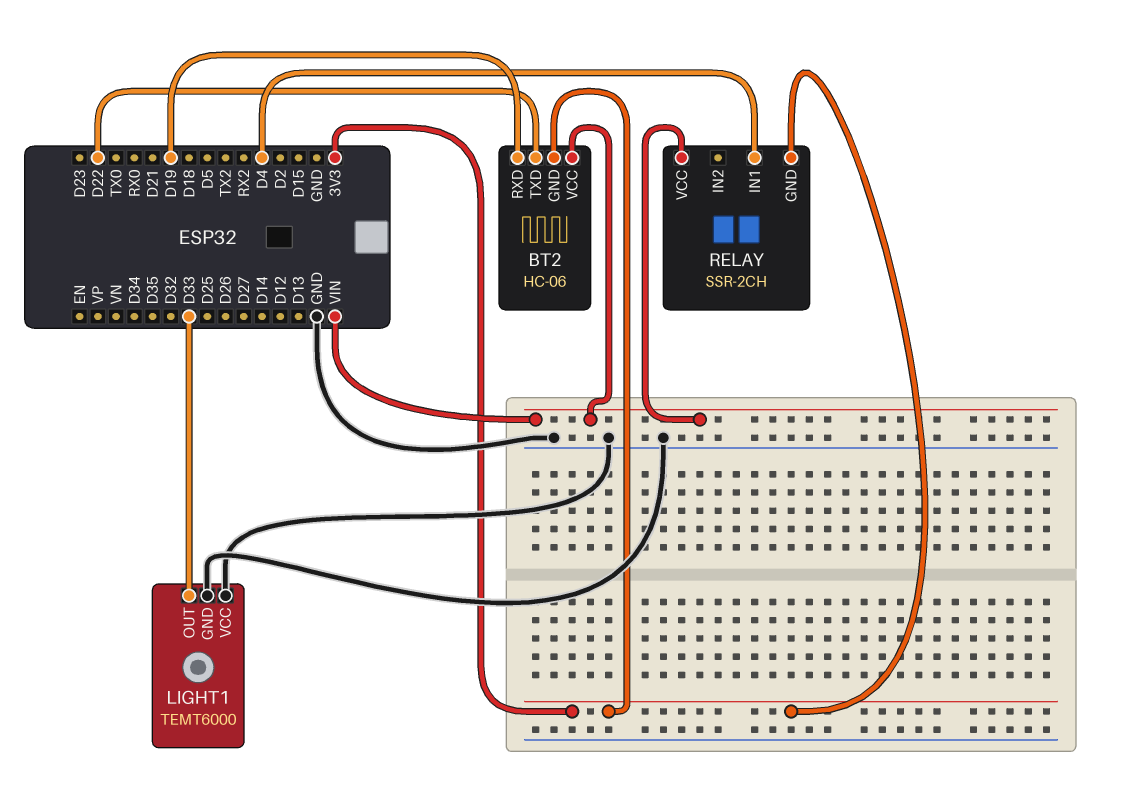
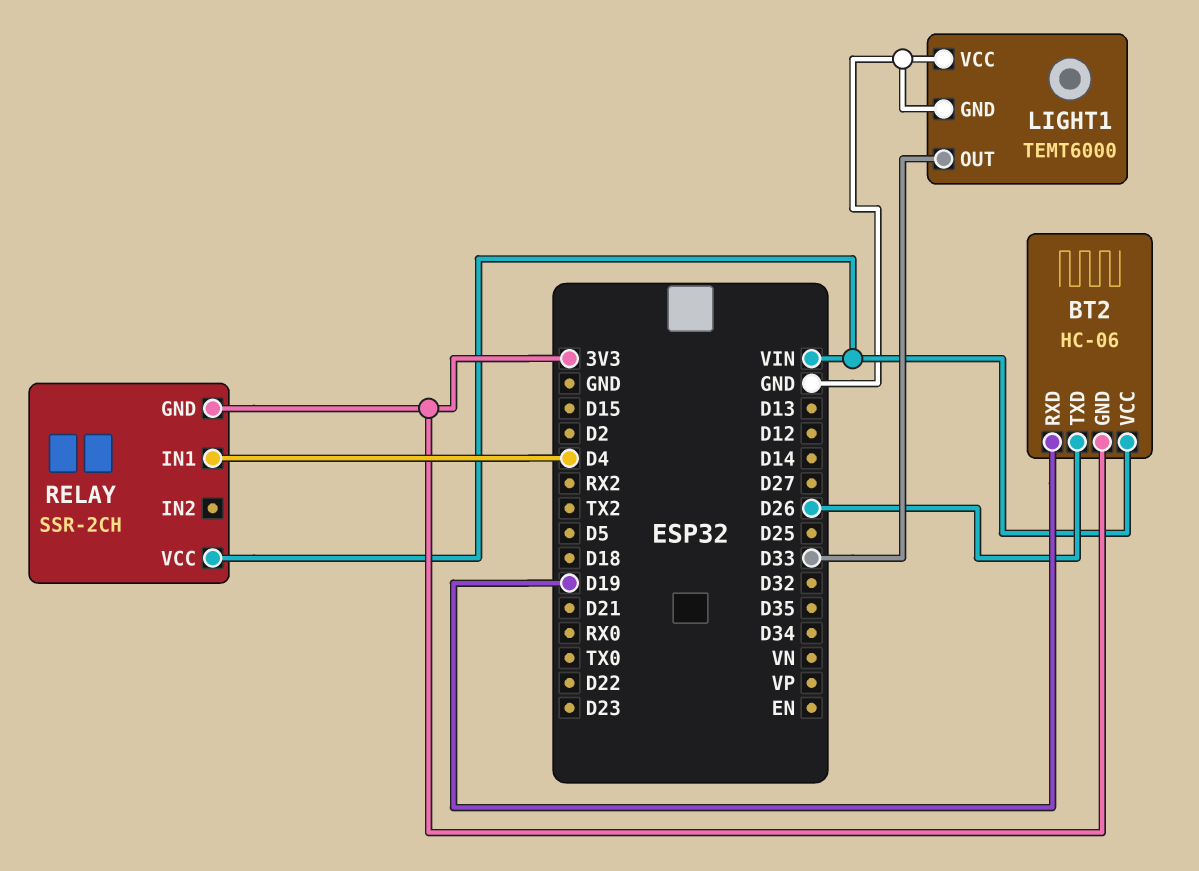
BT2 pin TXD: D22 -> D26

